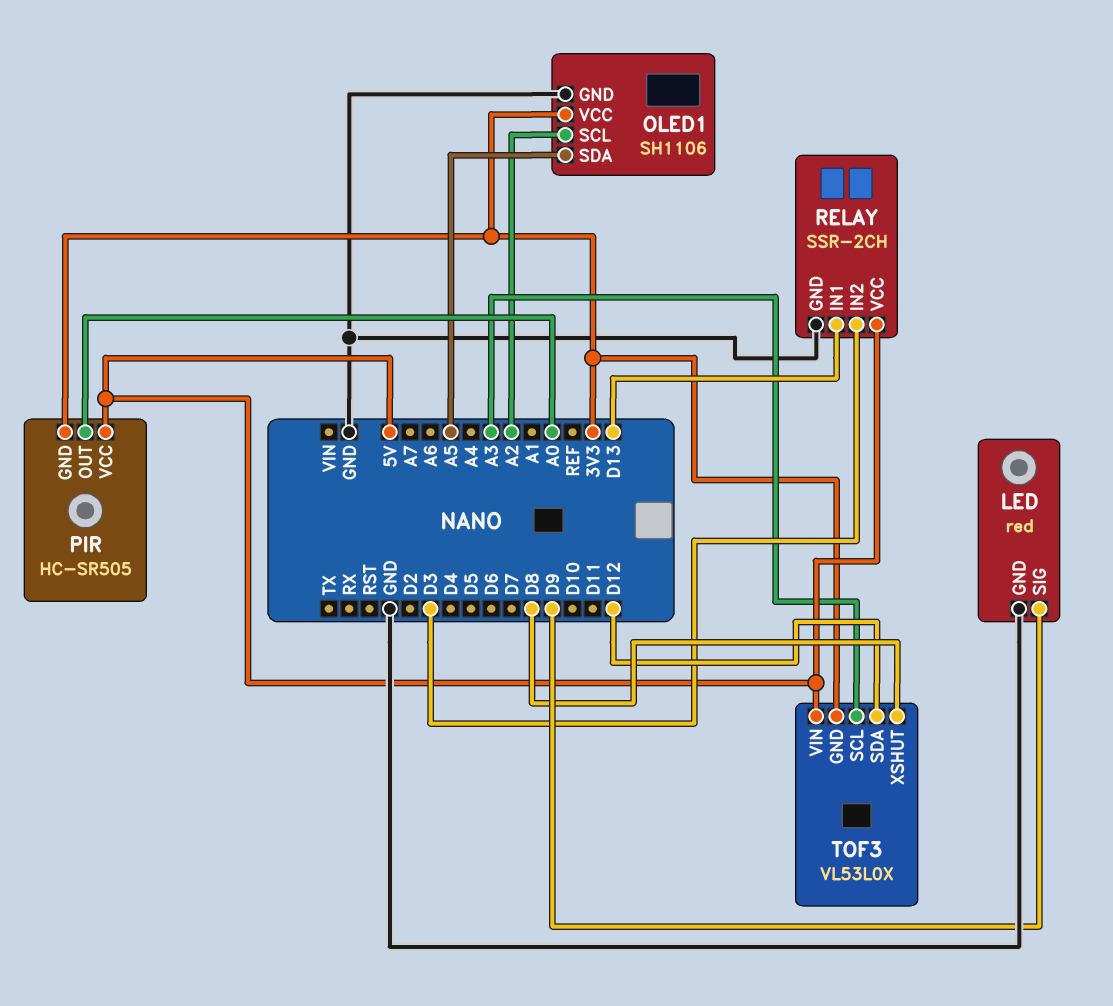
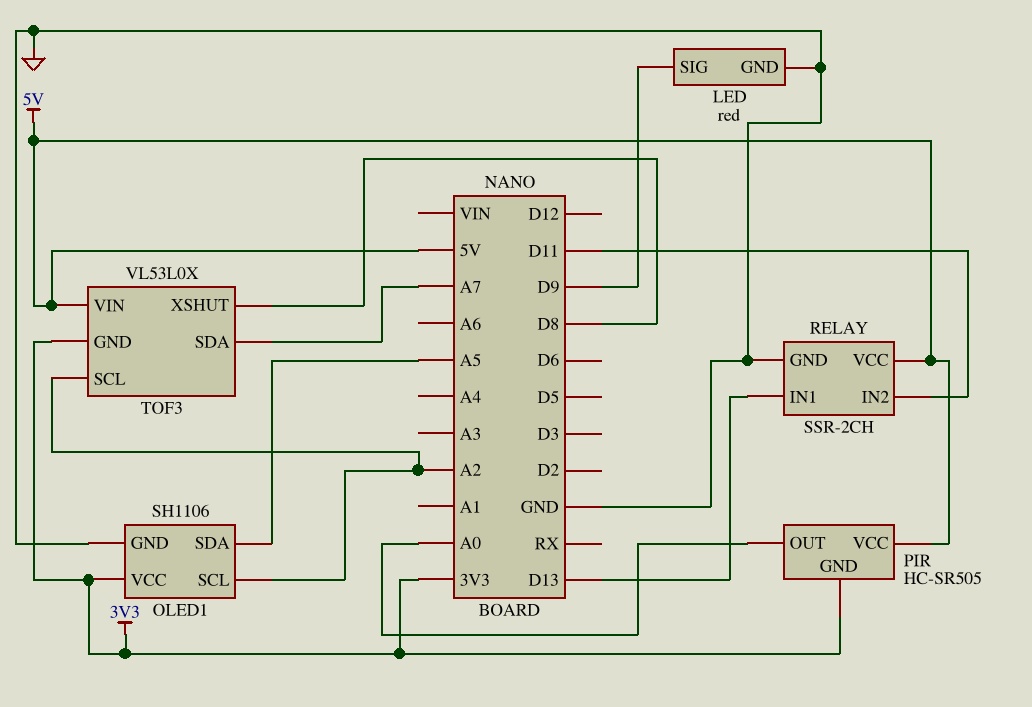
RELAY pin IN2: D3 -> D11
TOF3 pin SCL: A3 -> A2
TOF3 pin SDA: D12 -> A7

